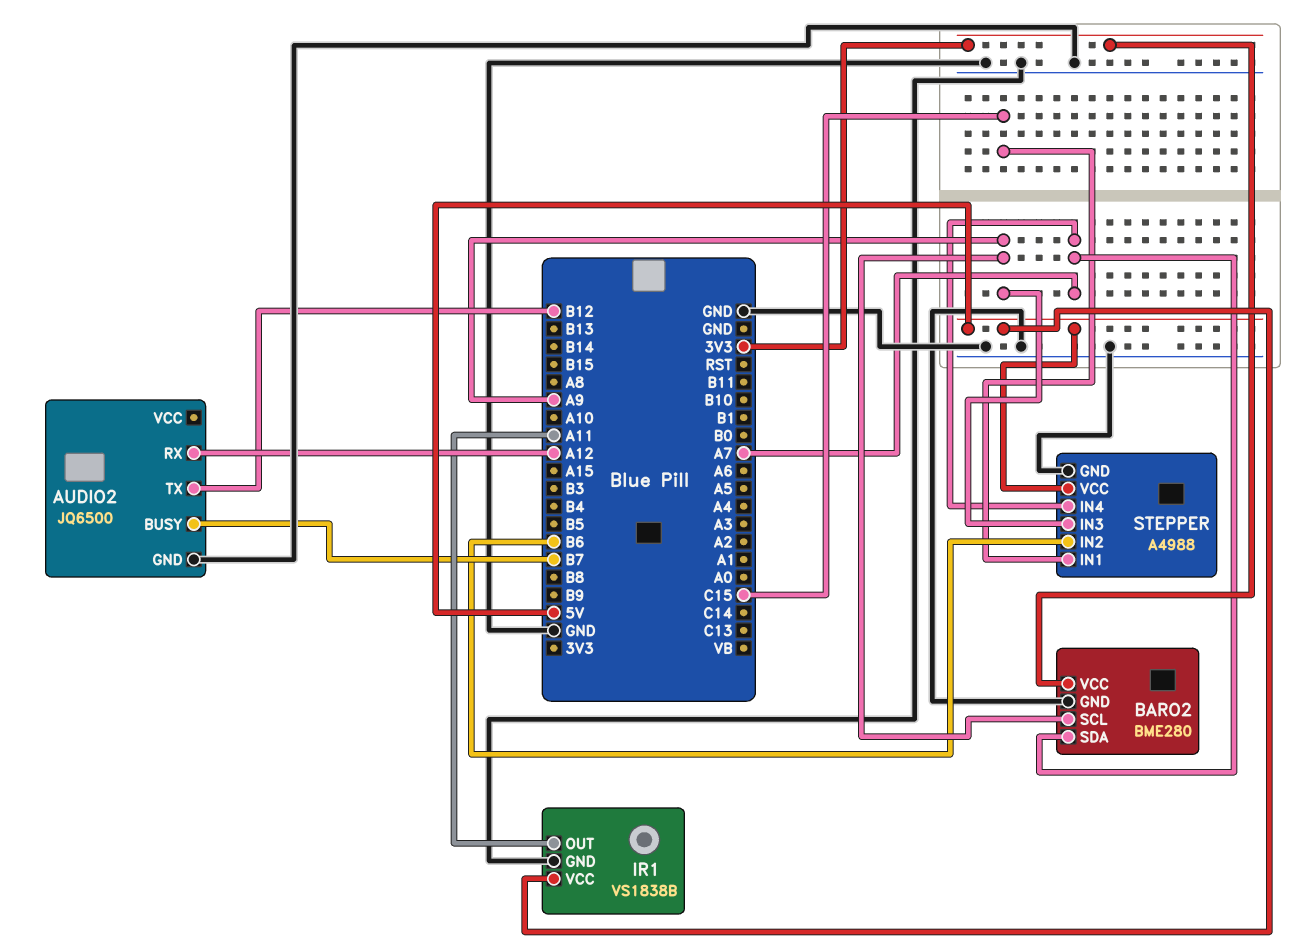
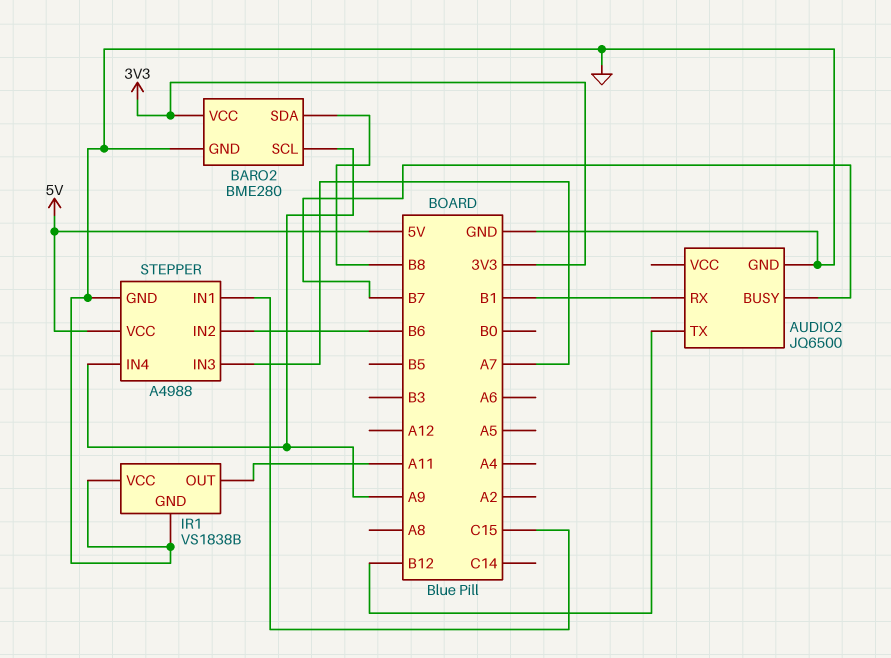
AUDIO2 pin RX: A12 -> B1
BARO2 pin SDA: A7 -> B8
IR1 pin VCC: 5V -> GND
STEPPER pin IN3: A9 -> A7
STEPPER pin IN4: A7 -> A9

